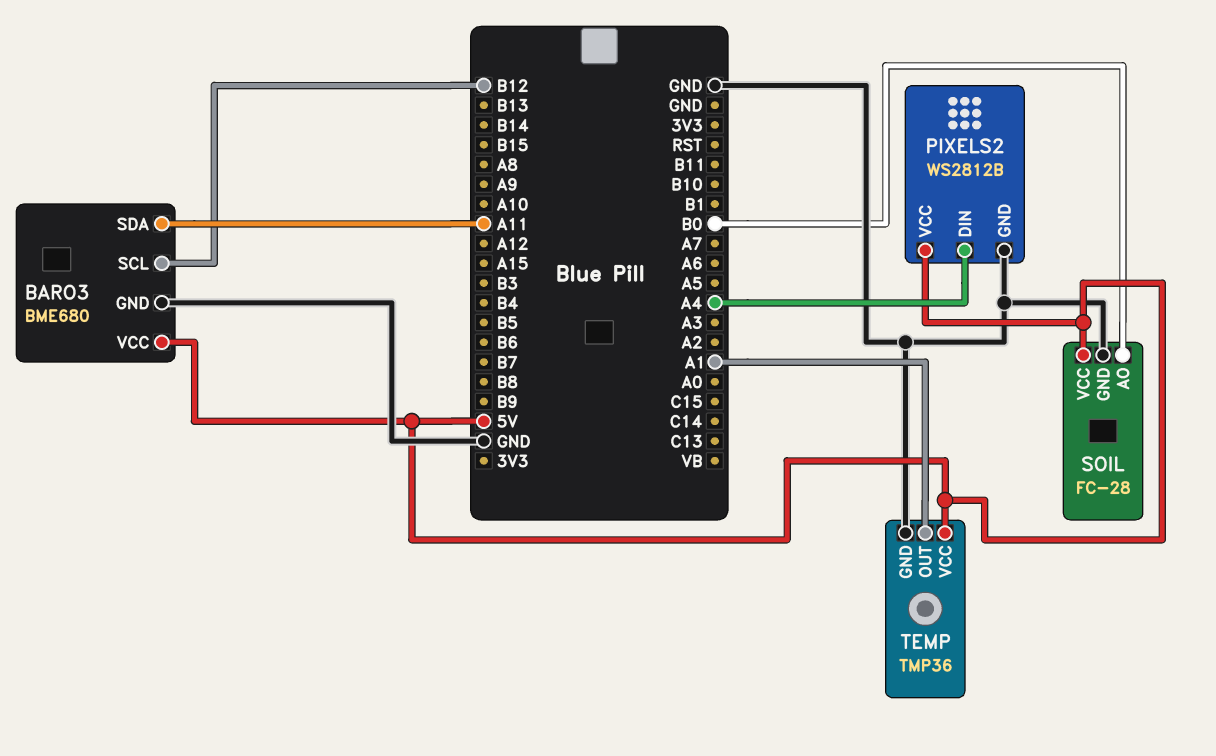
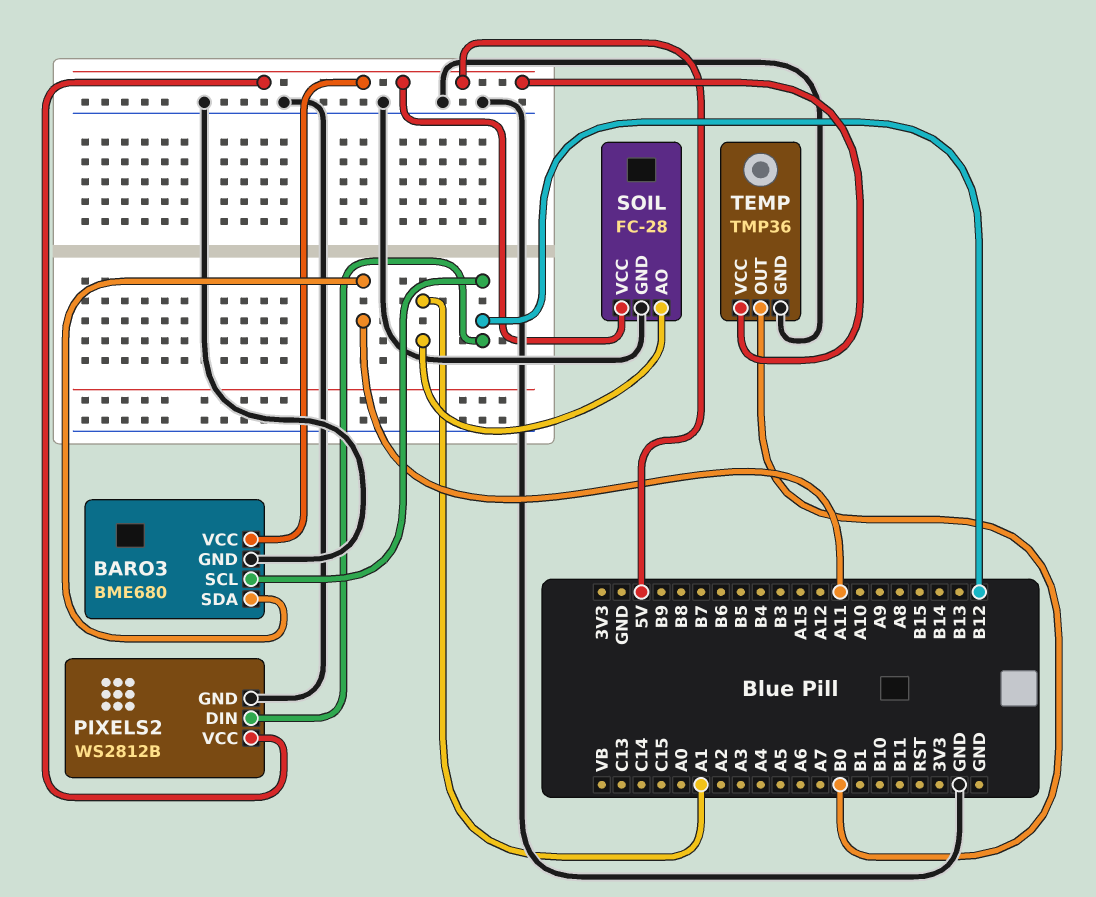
PIXELS2 pin DIN: A4 -> B12
SOIL pin AO: B0 -> A1
TEMP pin OUT: A1 -> B0

